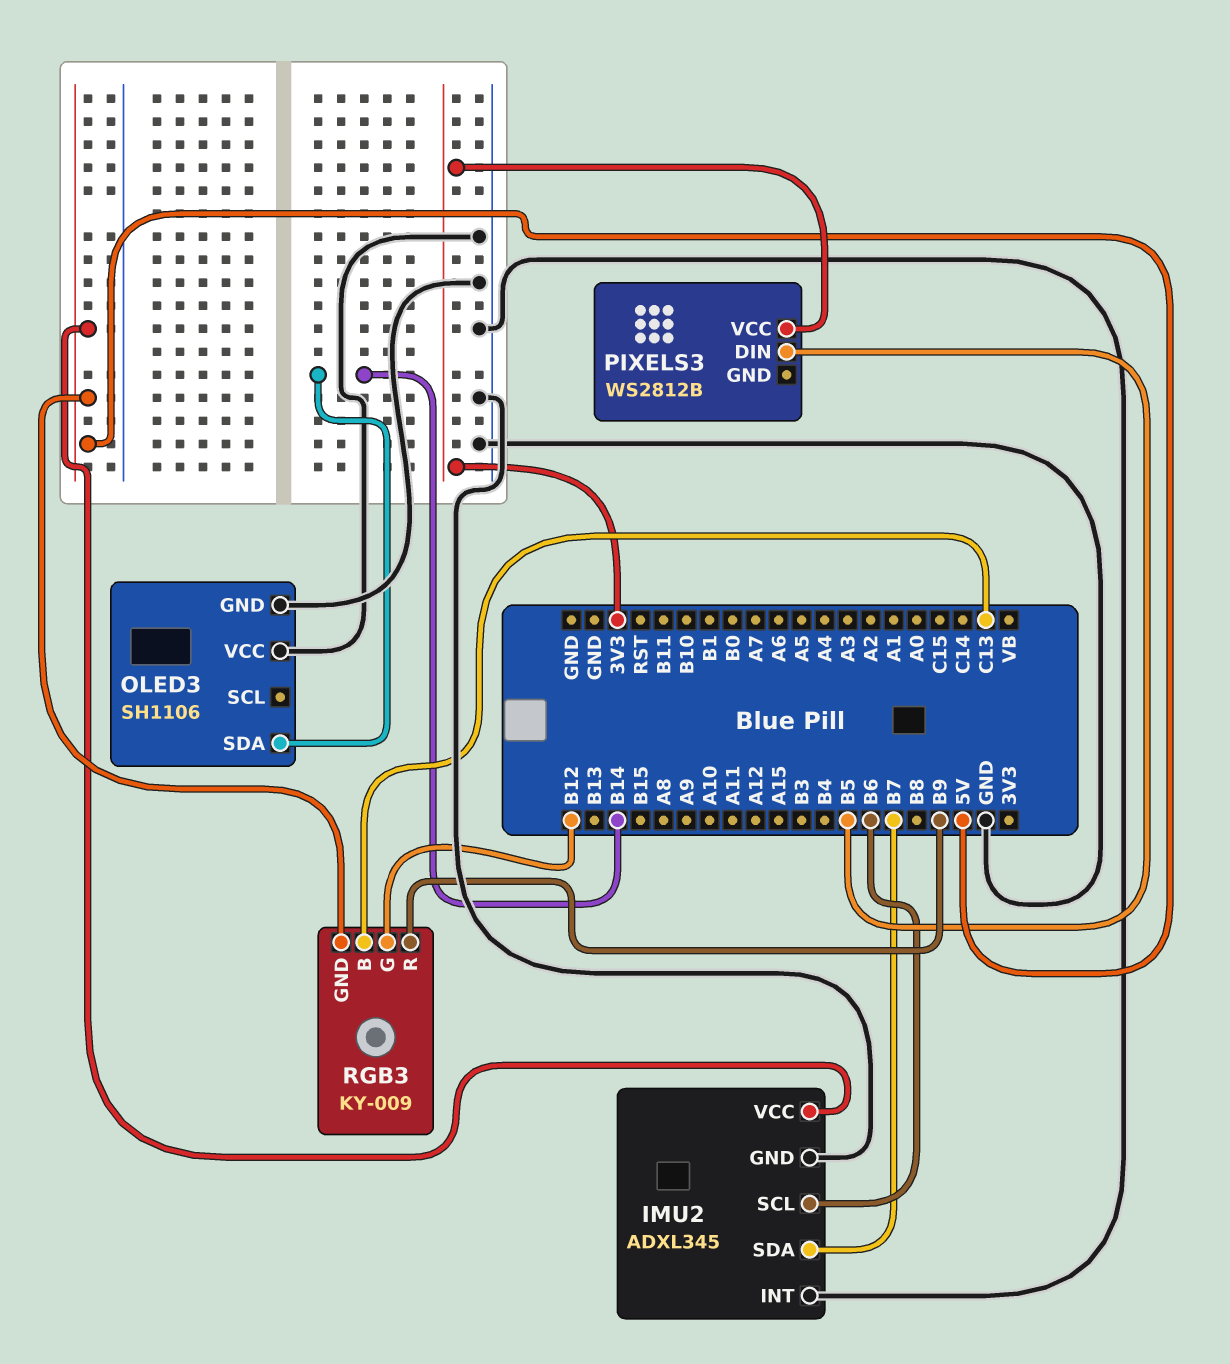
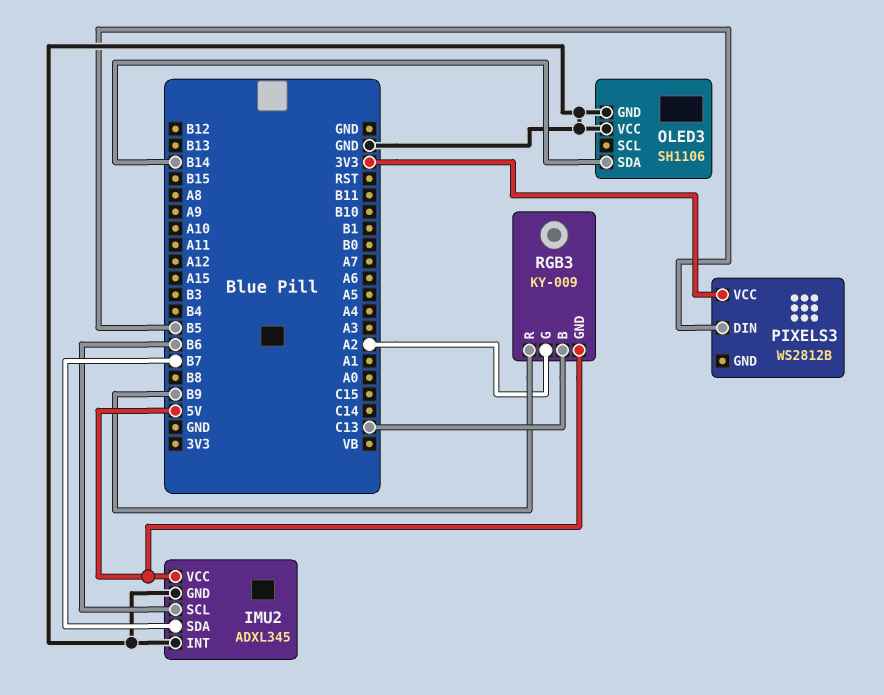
RGB3 pin G: B12 -> A2

